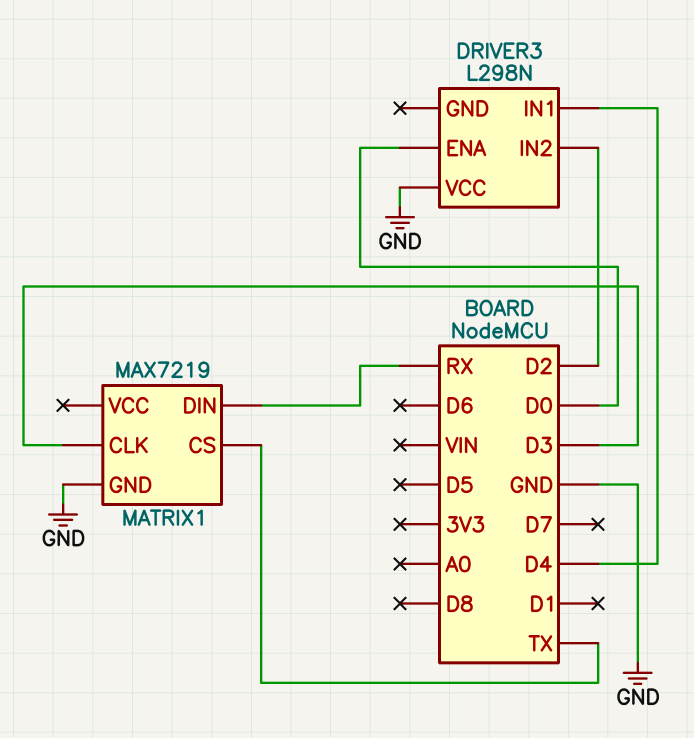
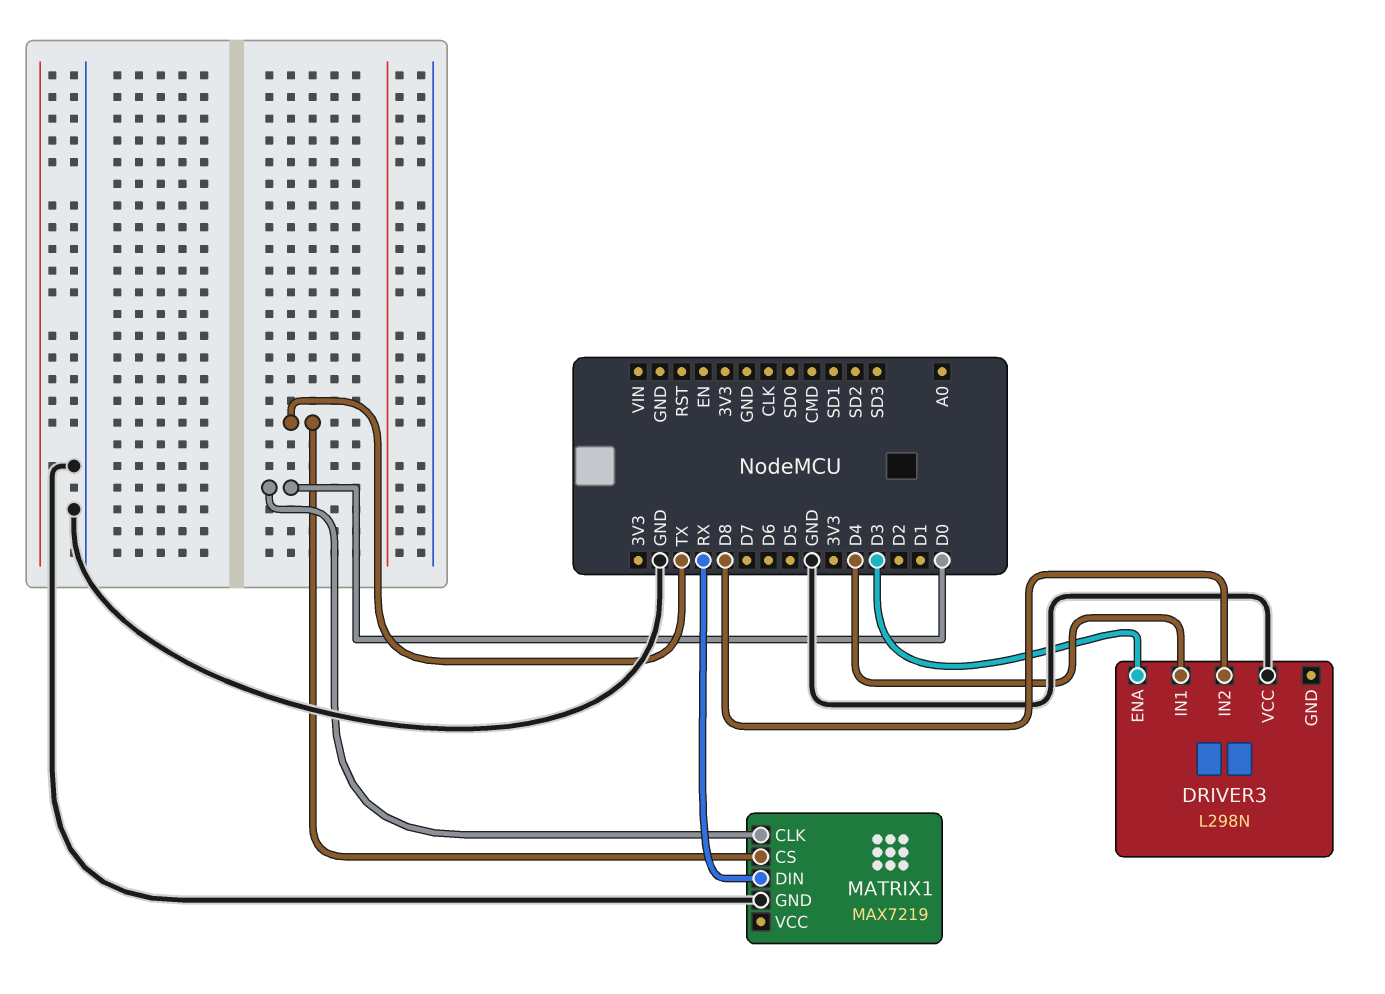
DRIVER3 pin ENA: D0 -> D3
DRIVER3 pin IN2: D2 -> D8
MATRIX1 pin CLK: D3 -> D0

